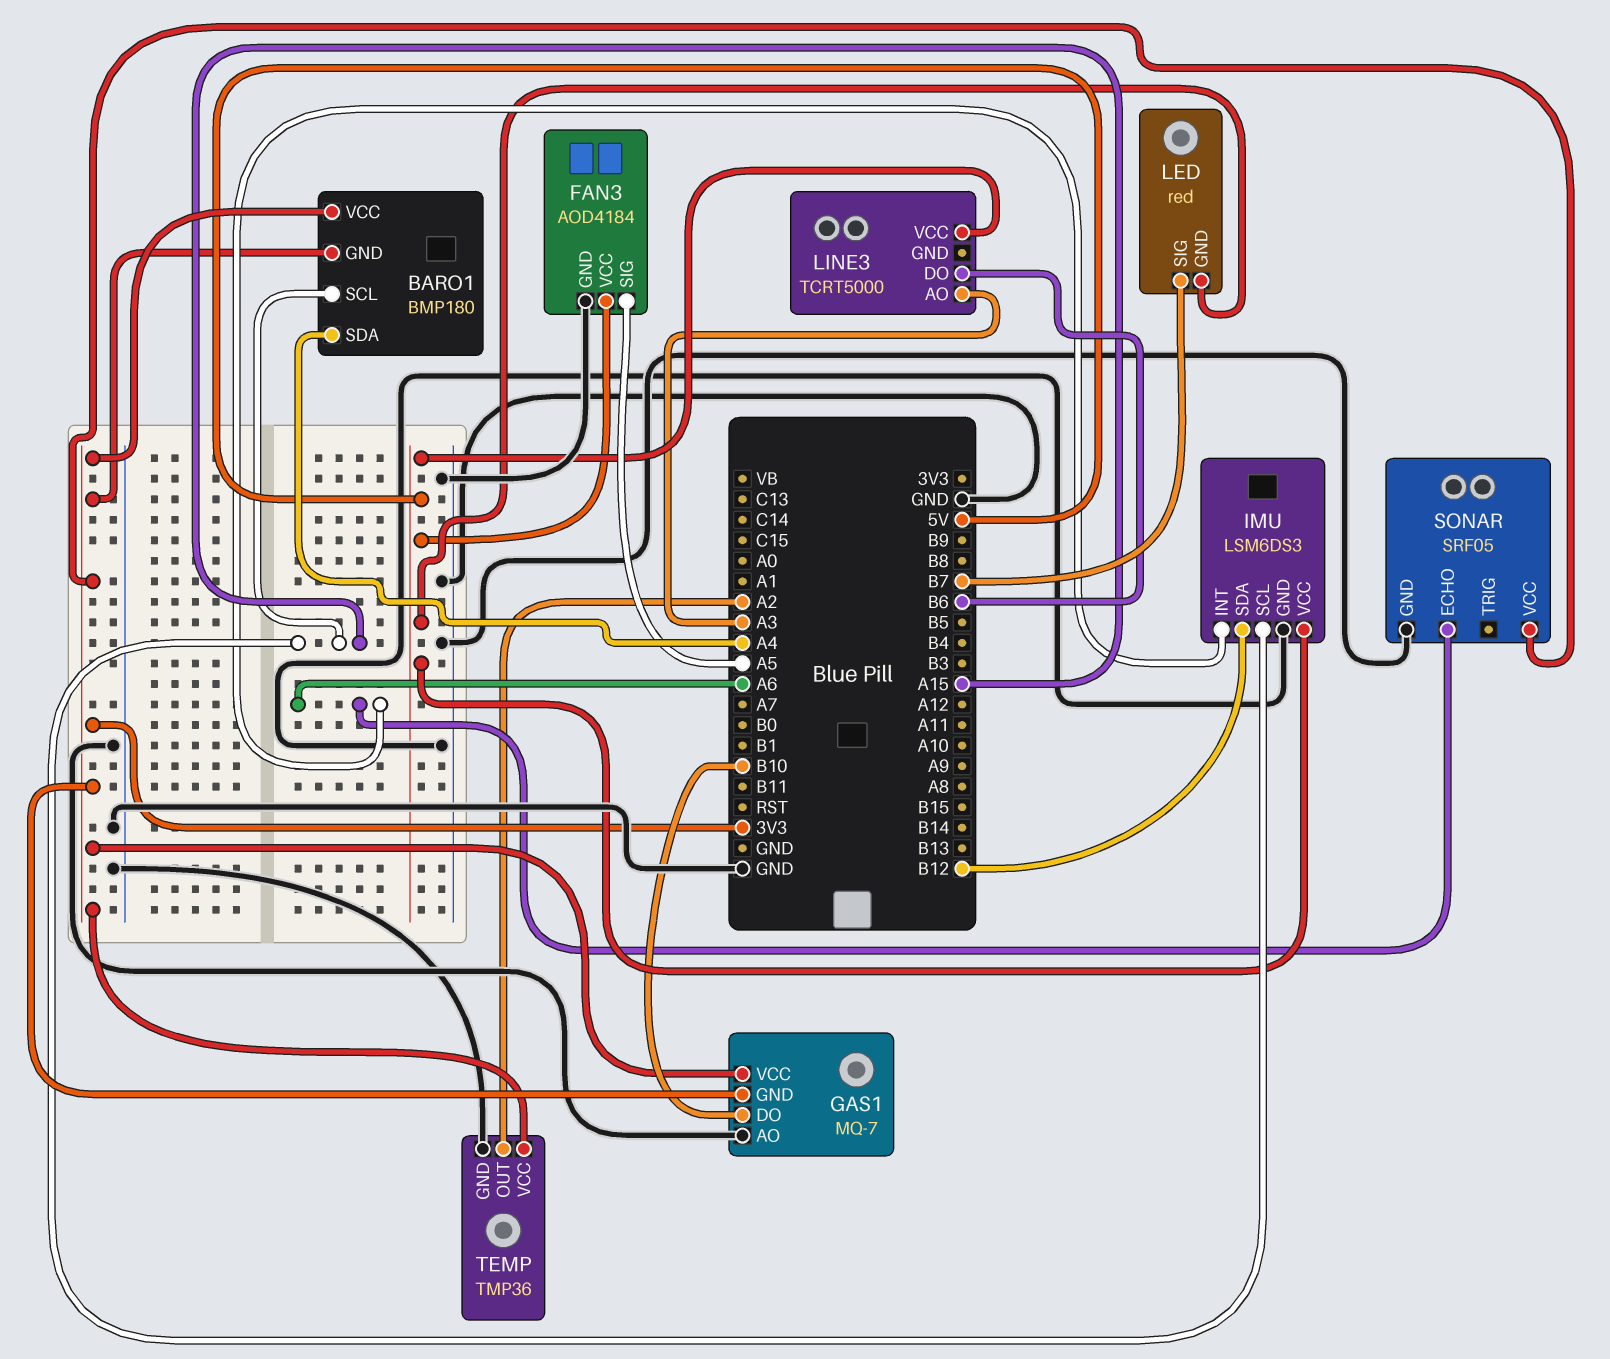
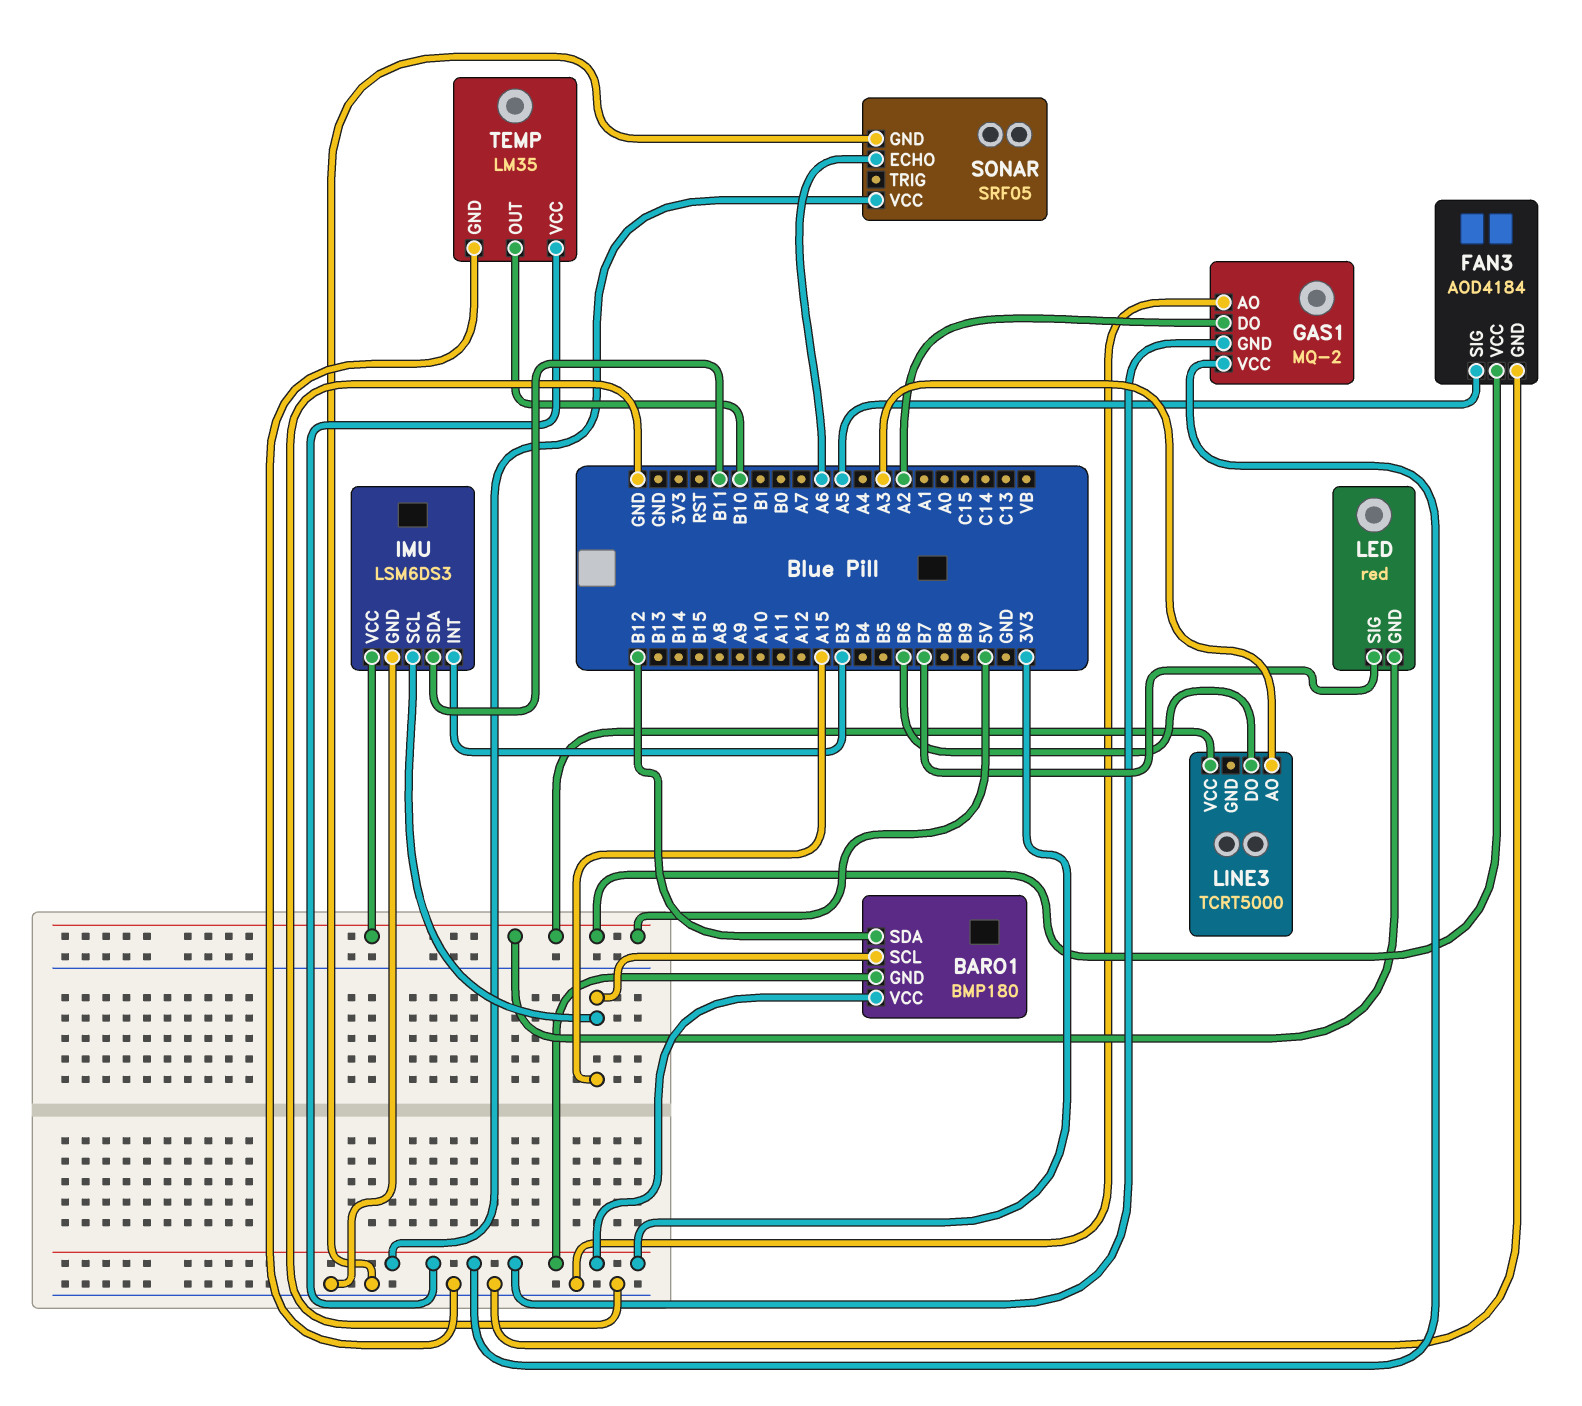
BARO1 pin SDA: A4 -> B12
GAS1: MQ-7 -> MQ-2
GAS1 pin DO: B10 -> A2
IMU pin INT: A6 -> B3
IMU pin SDA: B12 -> B11
TEMP: TMP36 -> LM35
TEMP pin OUT: A2 -> B10

